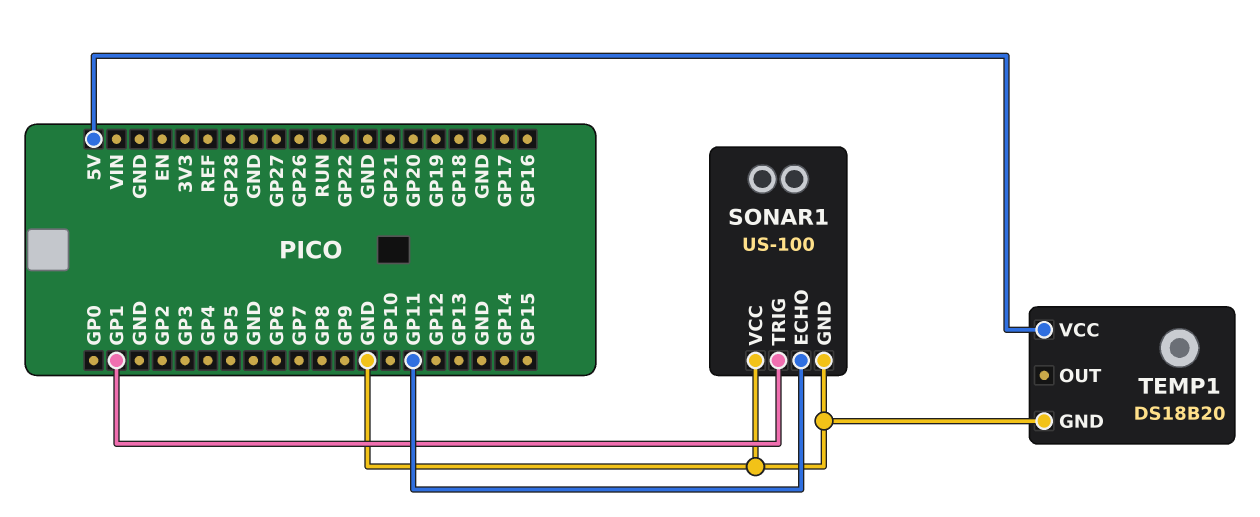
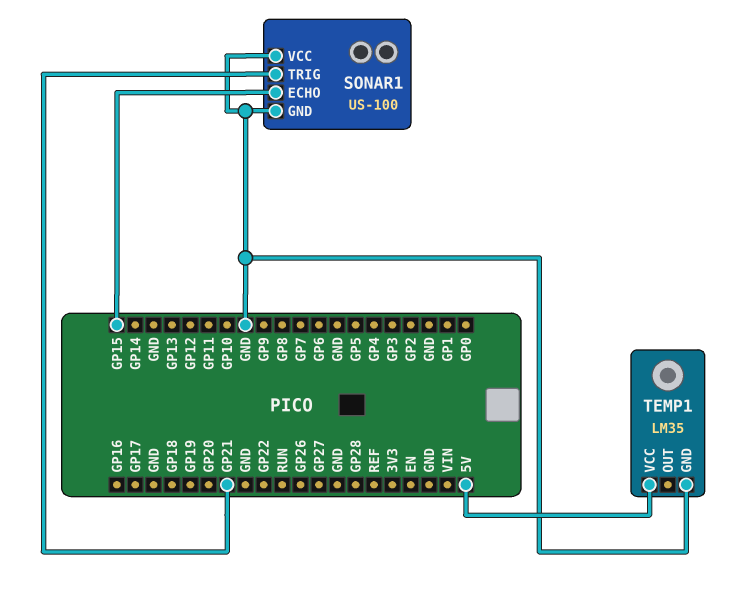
SONAR1 pin ECHO: GP11 -> GP15
SONAR1 pin TRIG: GP1 -> GP21
TEMP1: DS18B20 -> LM35

